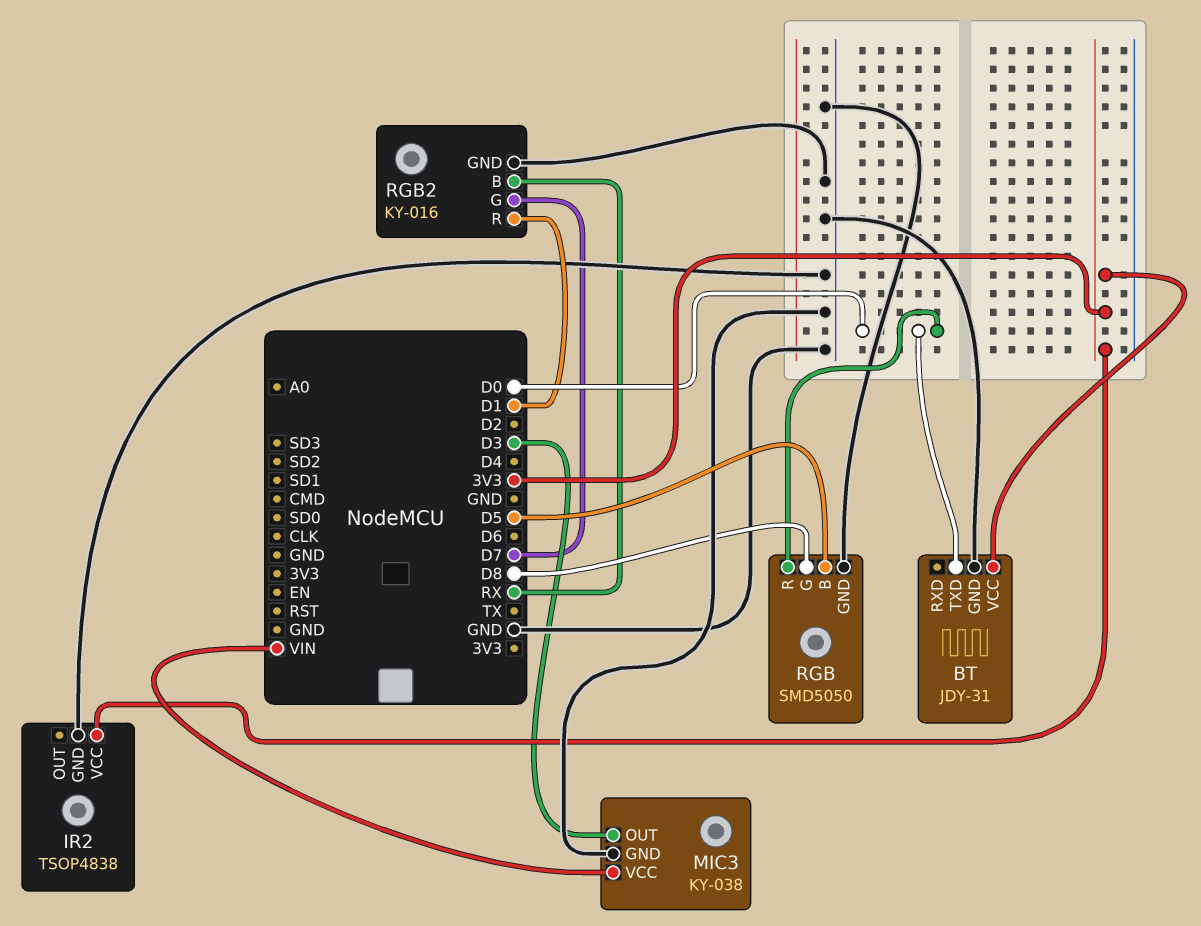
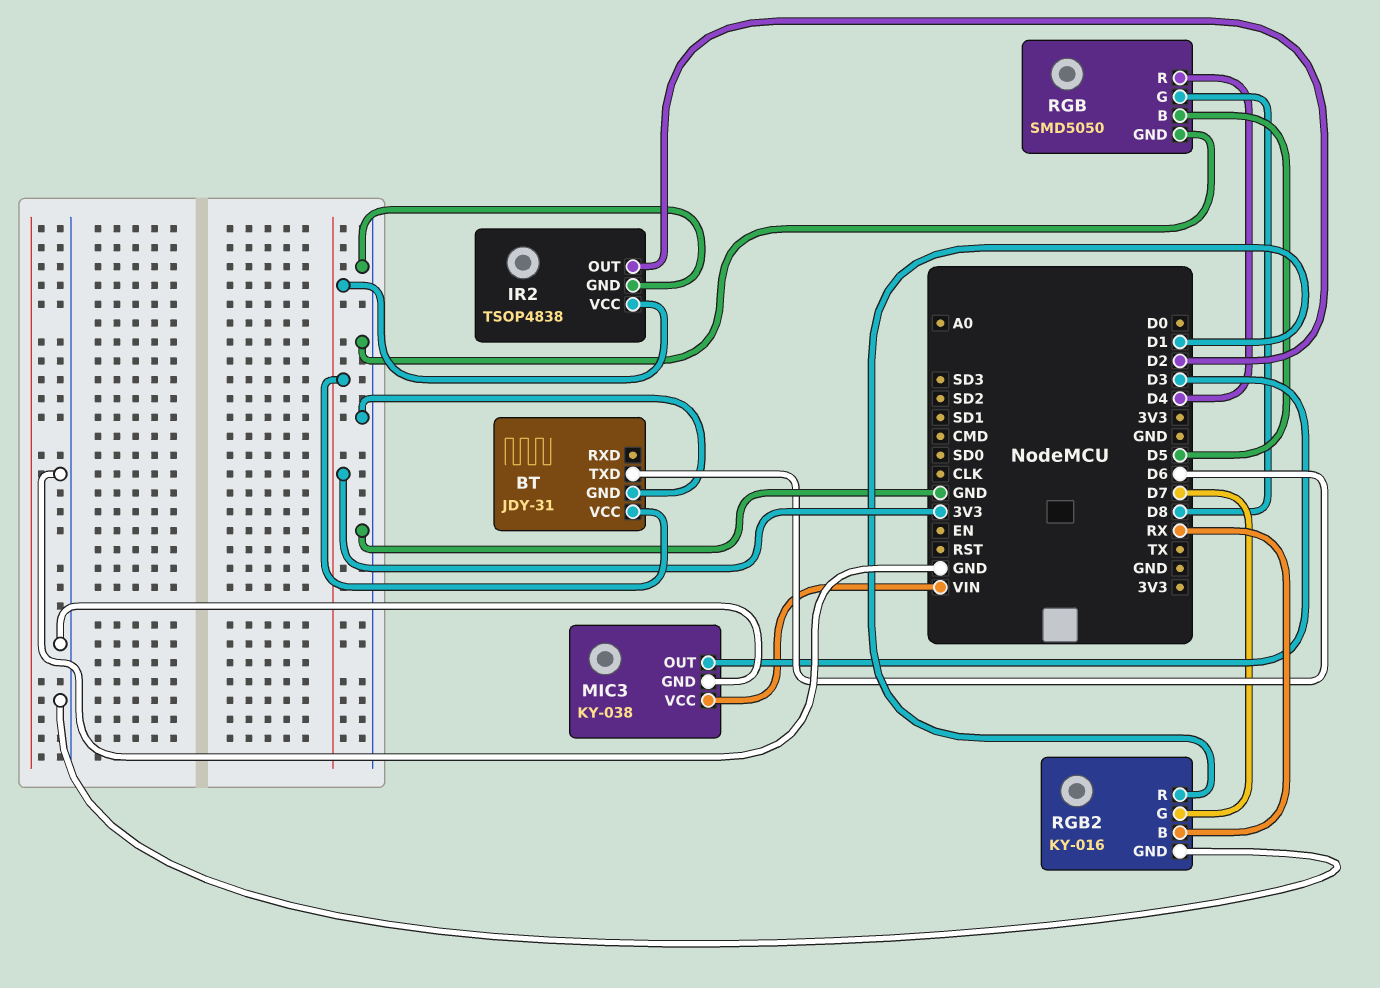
BT pin TXD: D0 -> D6
IR2 pin OUT: none -> D2
RGB pin R: D0 -> D4

